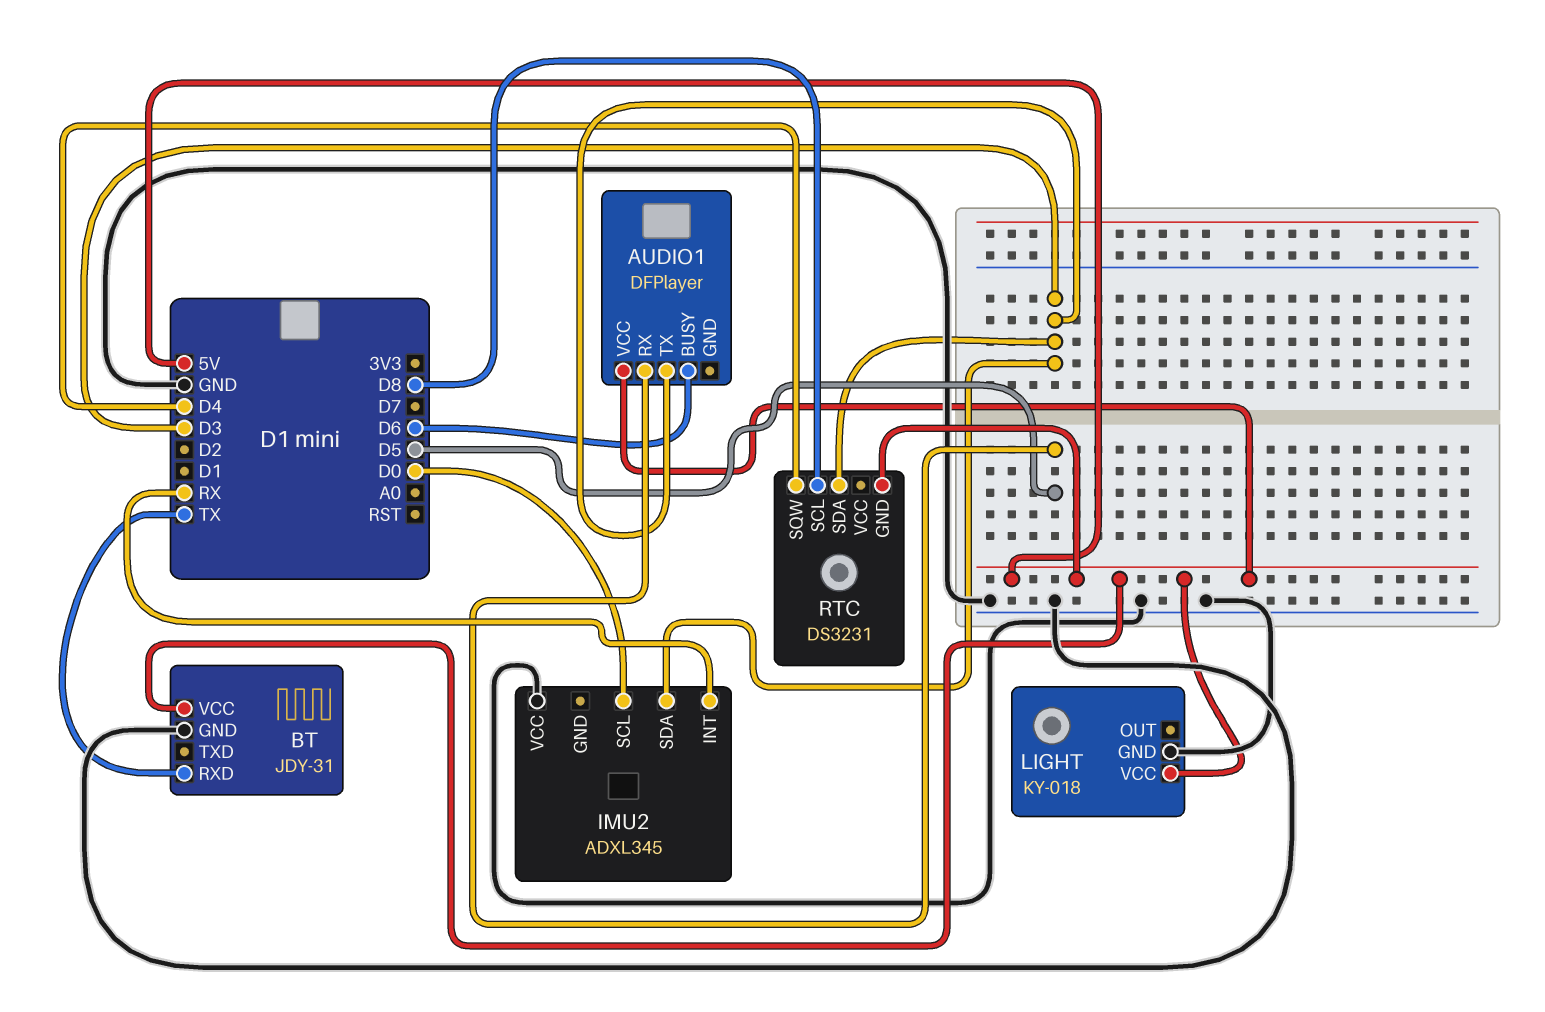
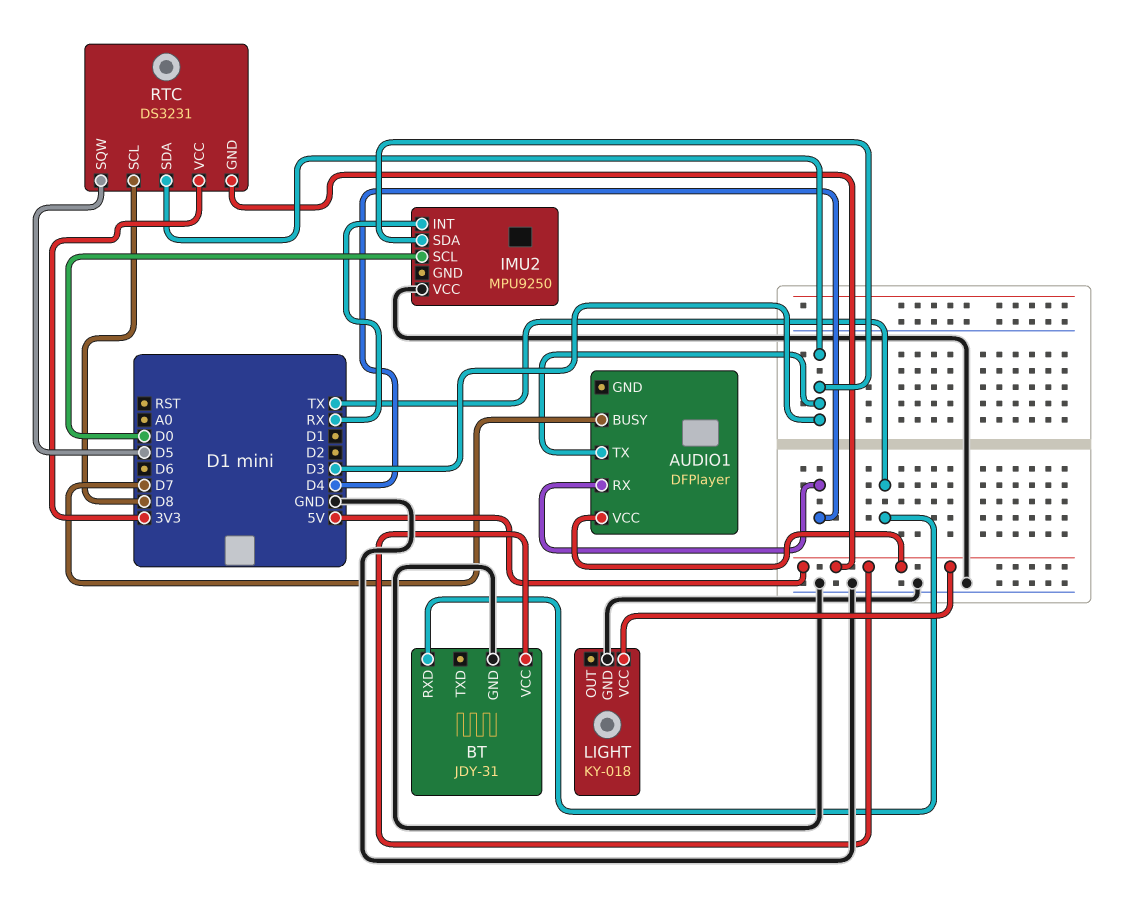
AUDIO1 pin BUSY: D6 -> D7
AUDIO1 pin RX: D5 -> D4
IMU2: ADXL345 -> MPU9250
RTC pin SQW: D4 -> D5
RTC pin VCC: none -> 3V3

